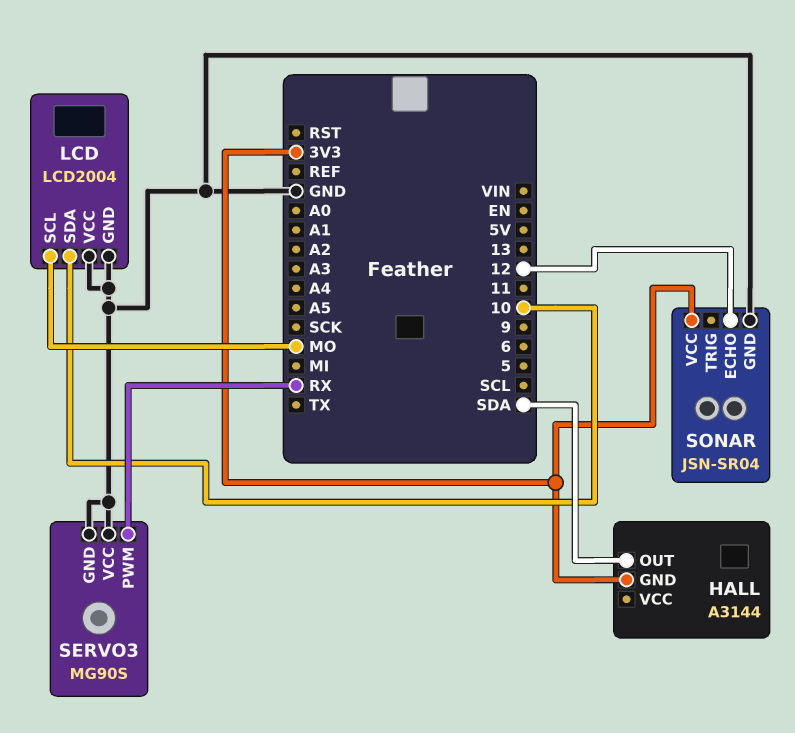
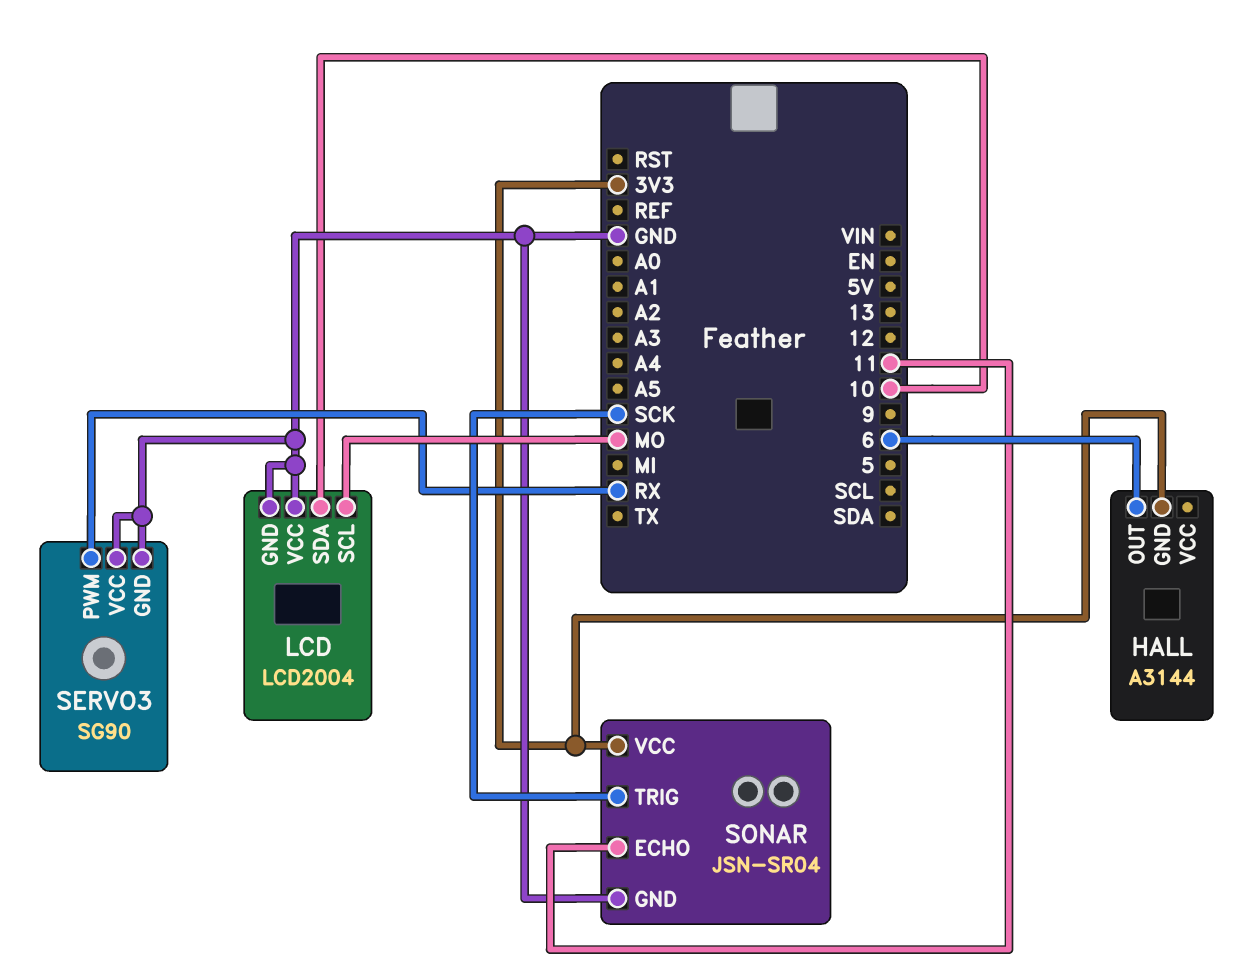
HALL pin OUT: SDA -> 6
SERVO3: MG90S -> SG90
SONAR pin ECHO: 12 -> 11
SONAR pin TRIG: none -> SCK

